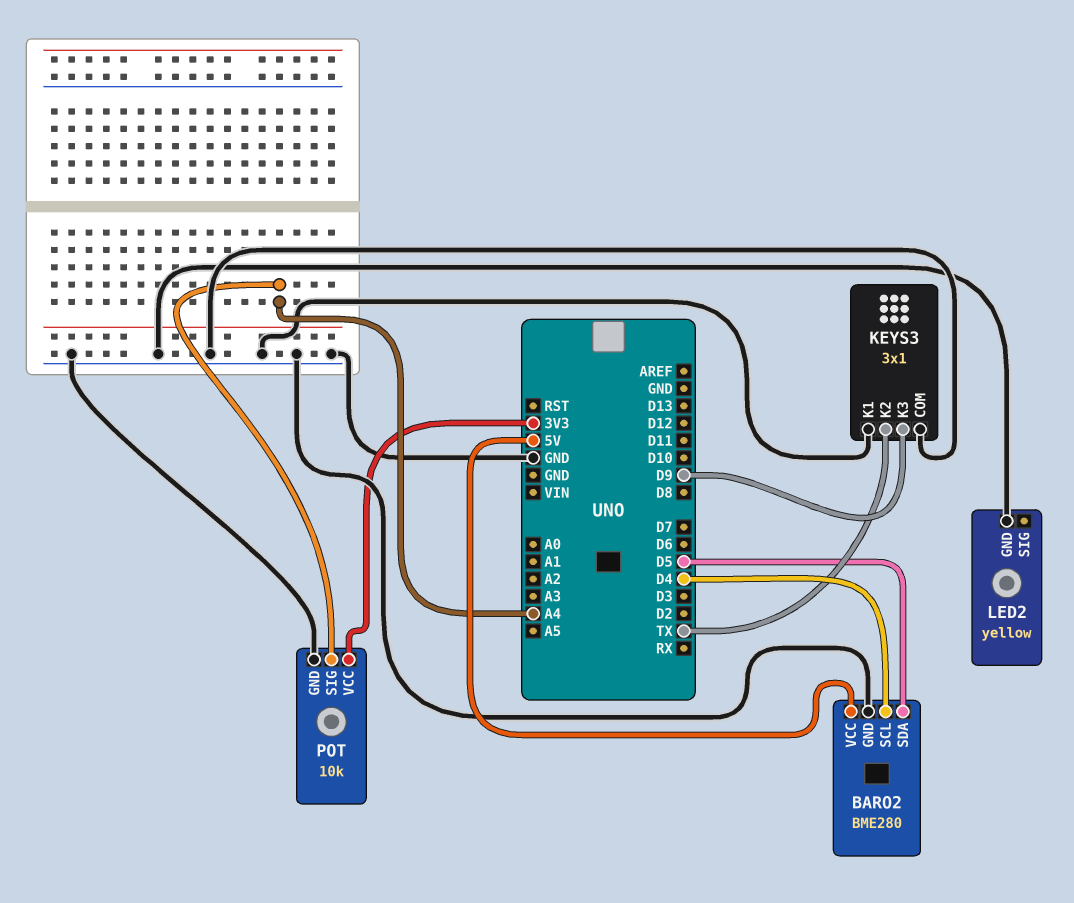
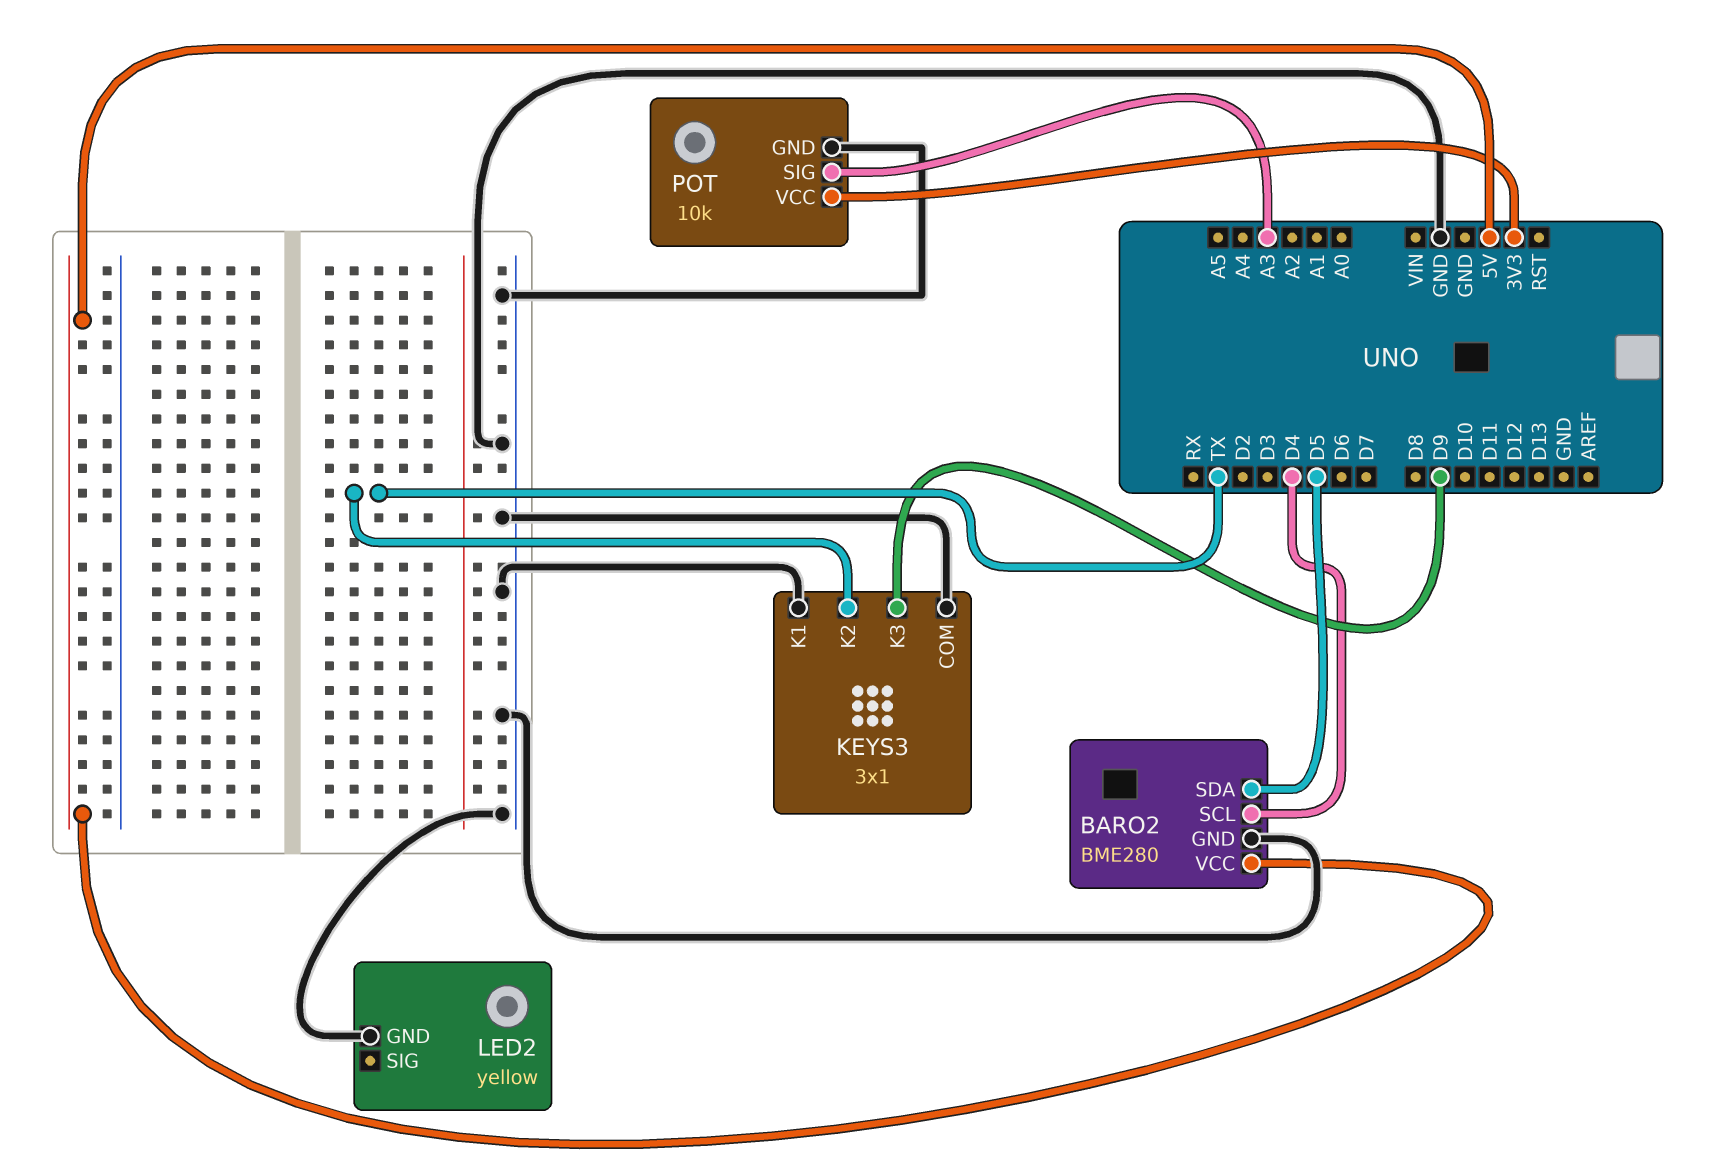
POT pin SIG: A4 -> A3

